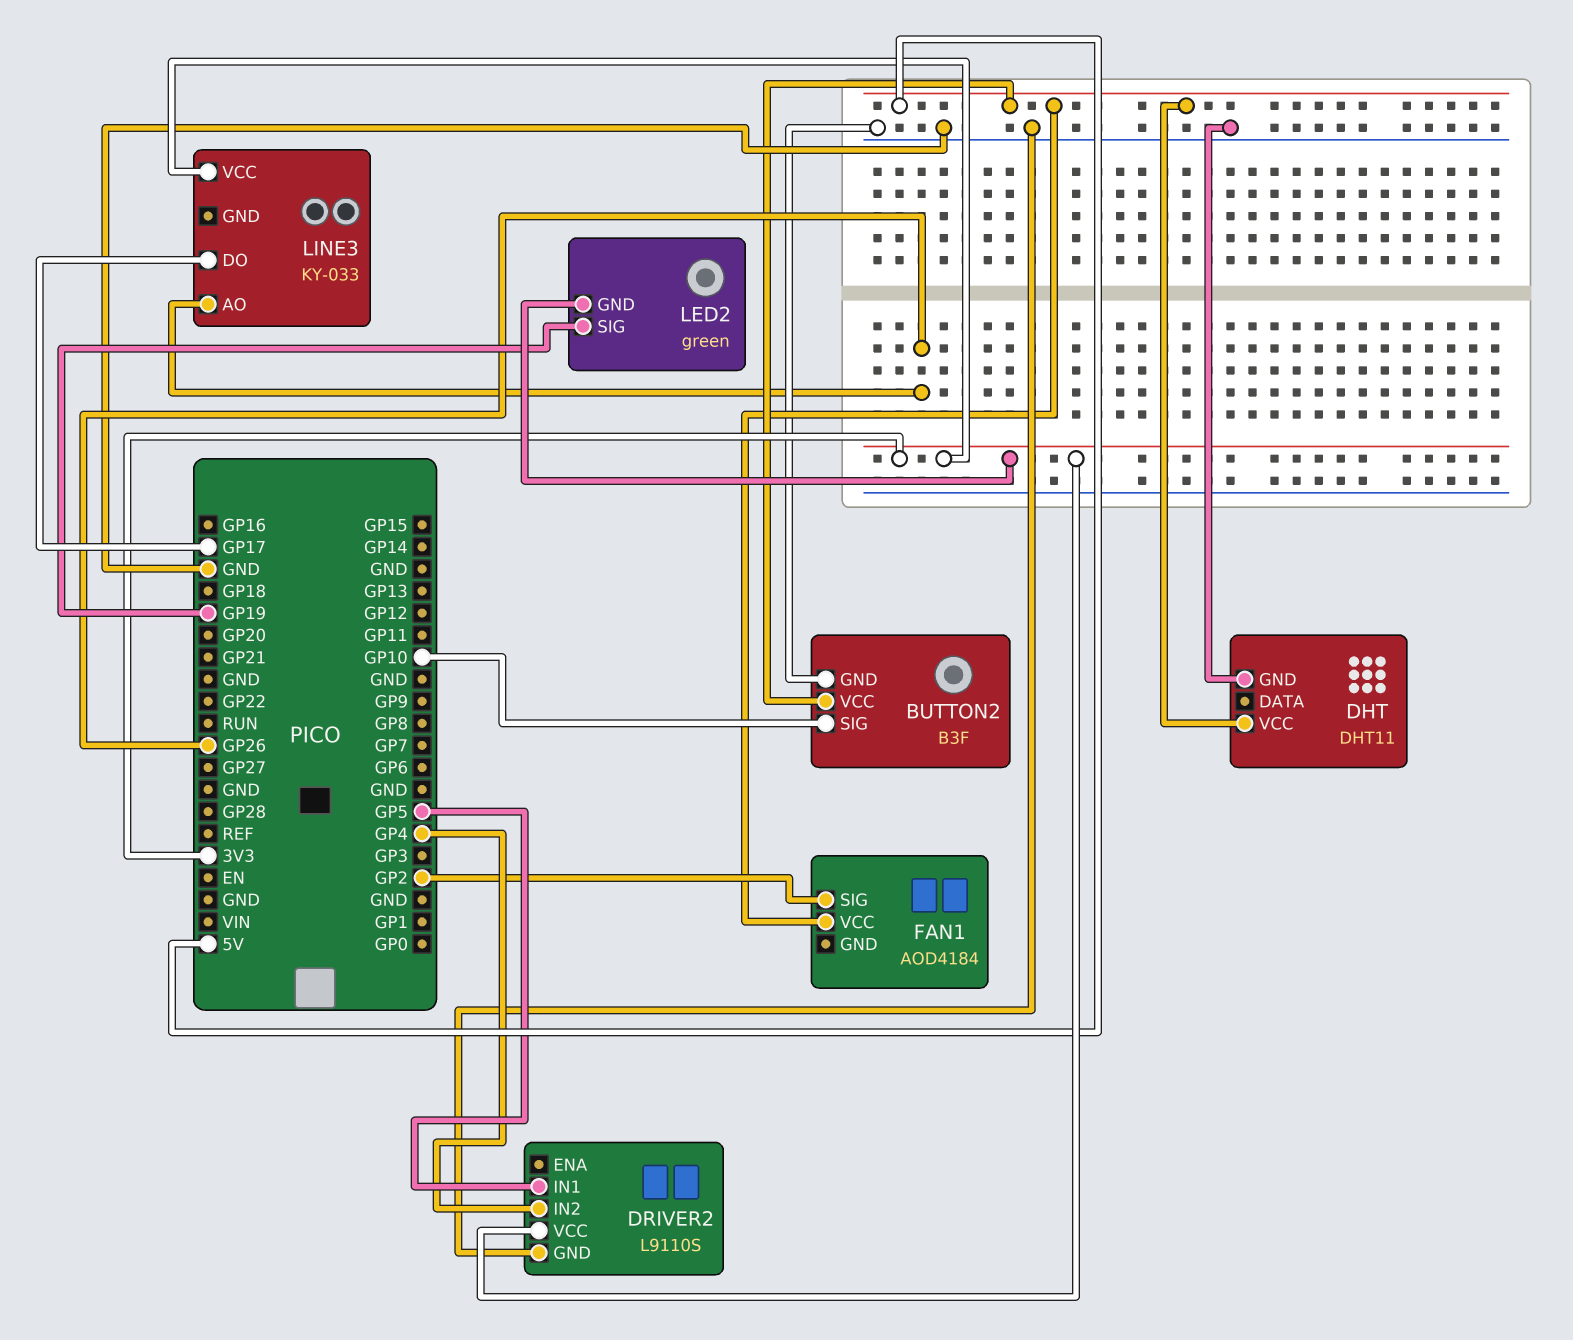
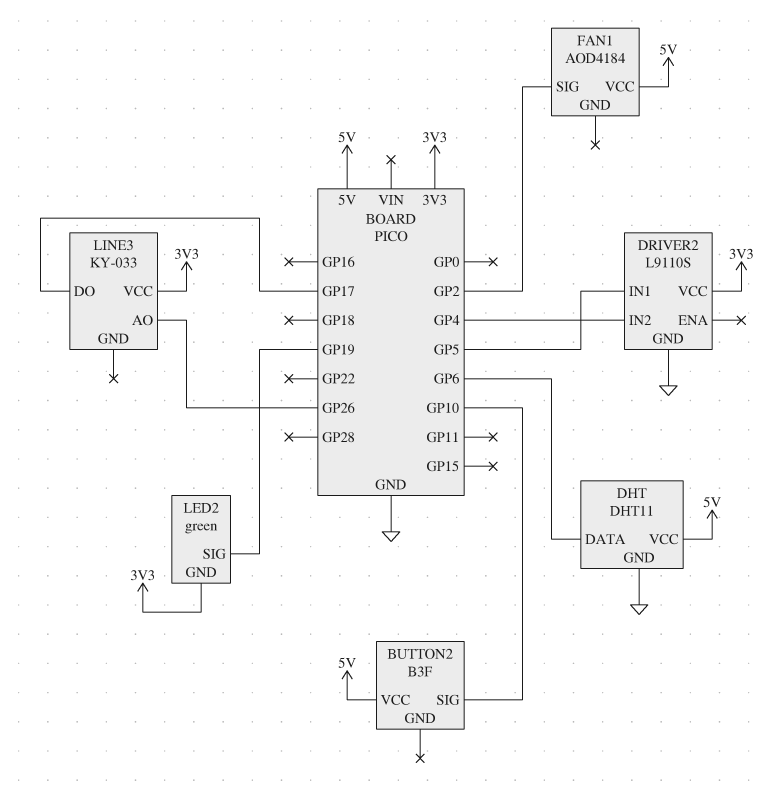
BUTTON2 pin GND: GND -> none
DHT pin DATA: none -> GP6

